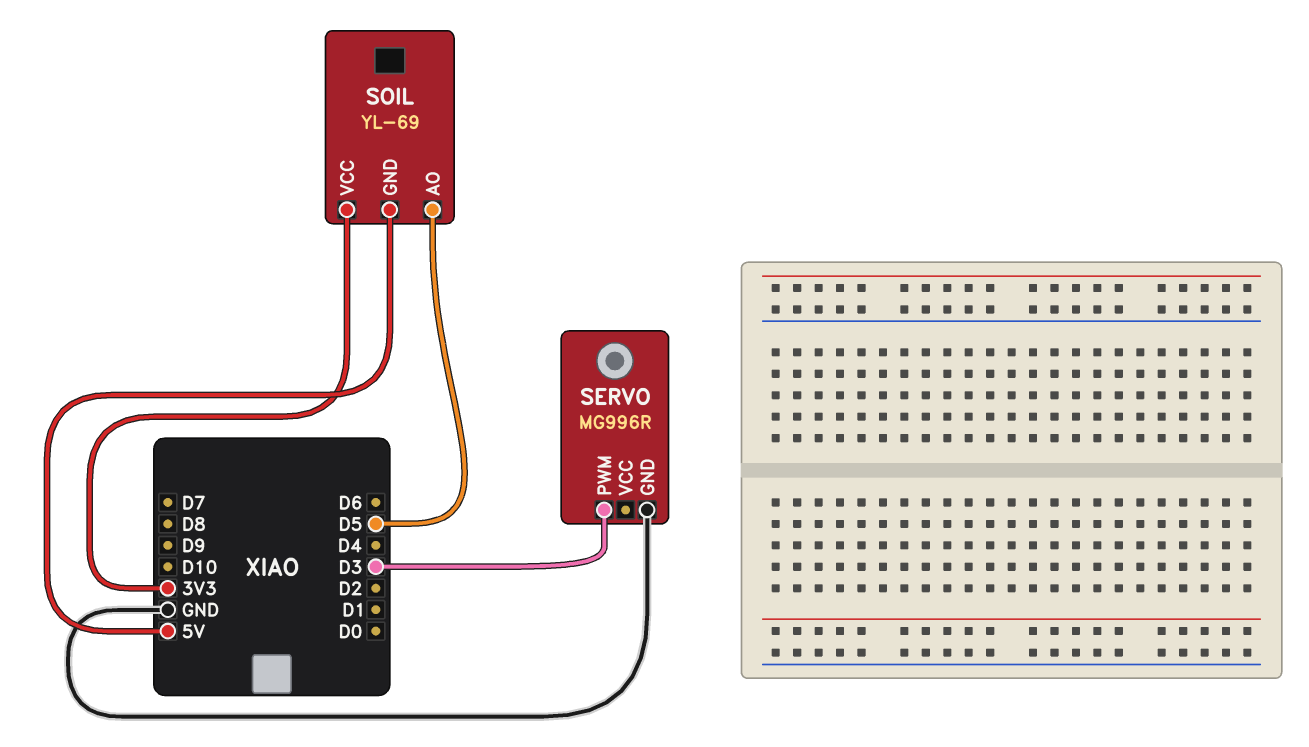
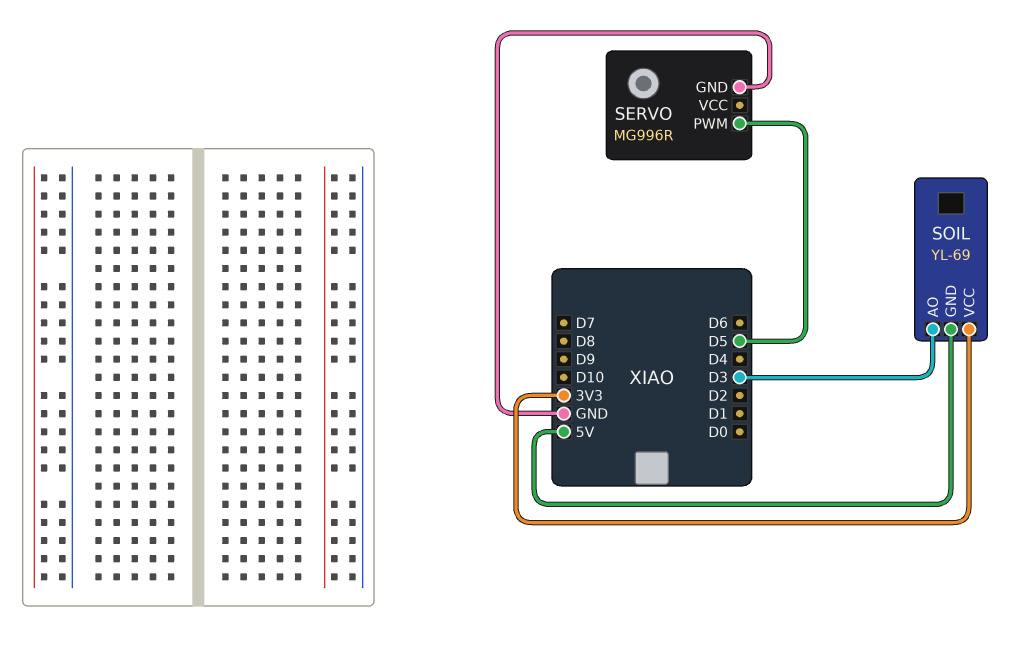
SERVO pin PWM: D3 -> D5
SOIL pin AO: D5 -> D3

